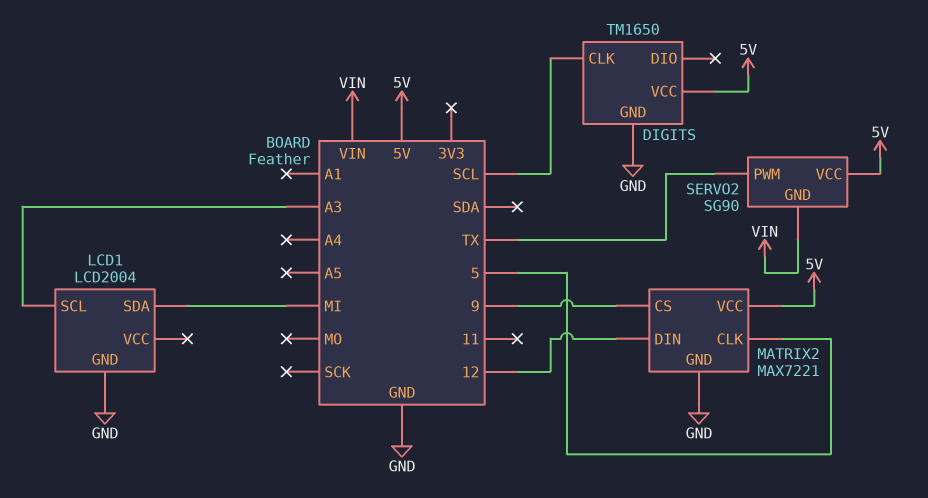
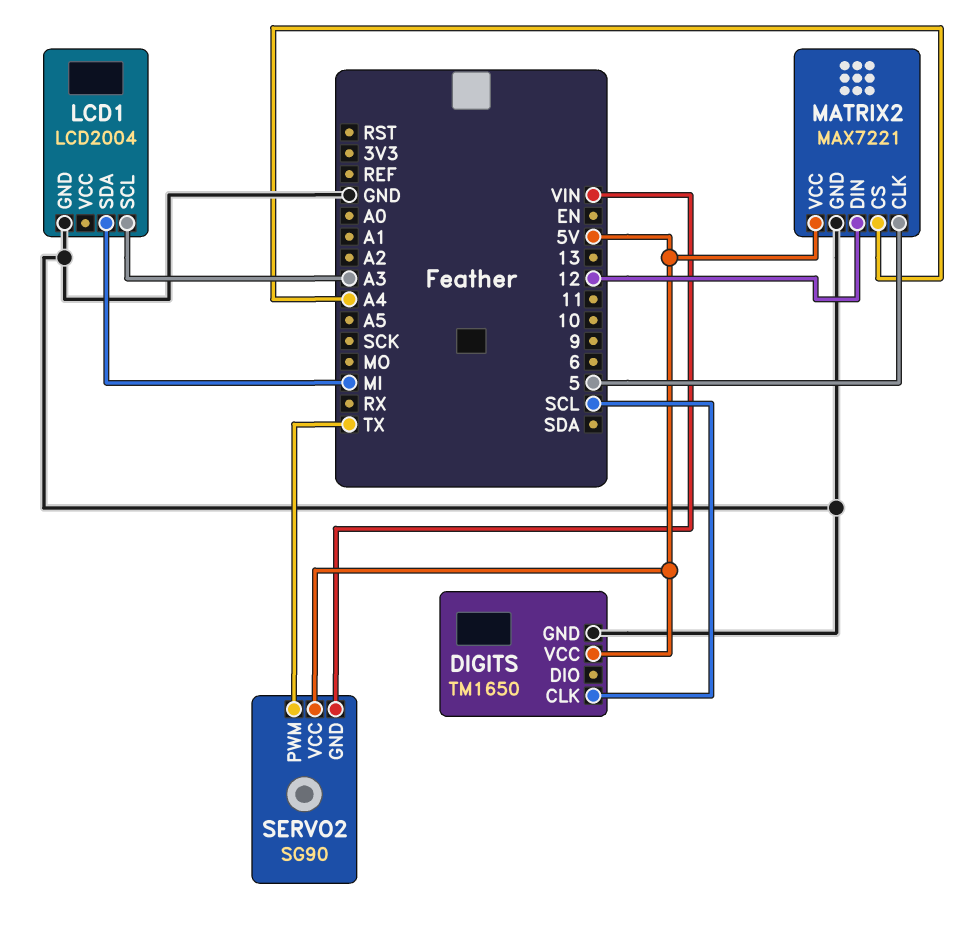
MATRIX2 pin CS: 9 -> A4

